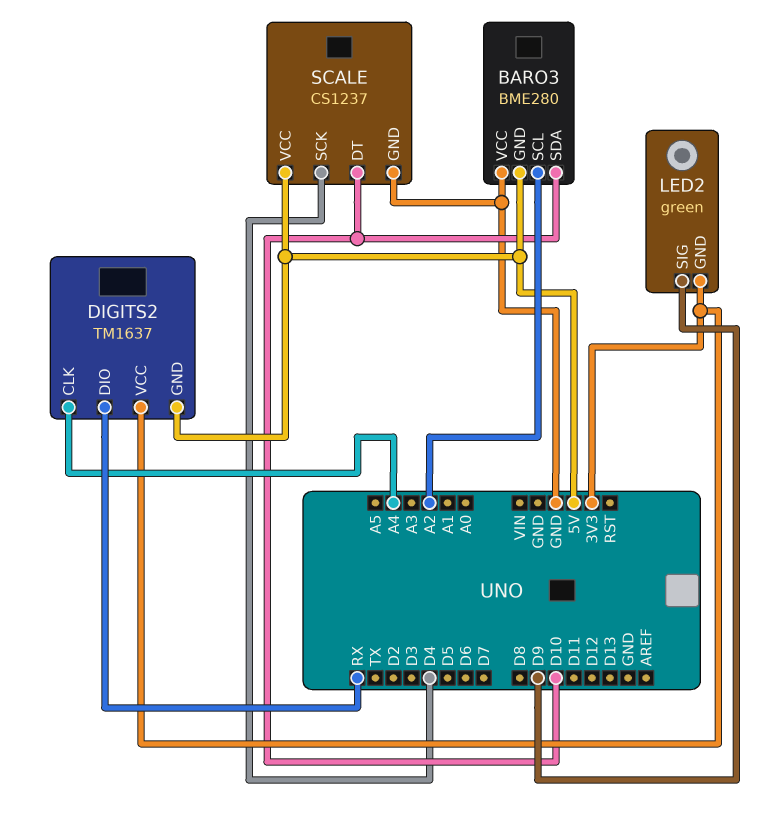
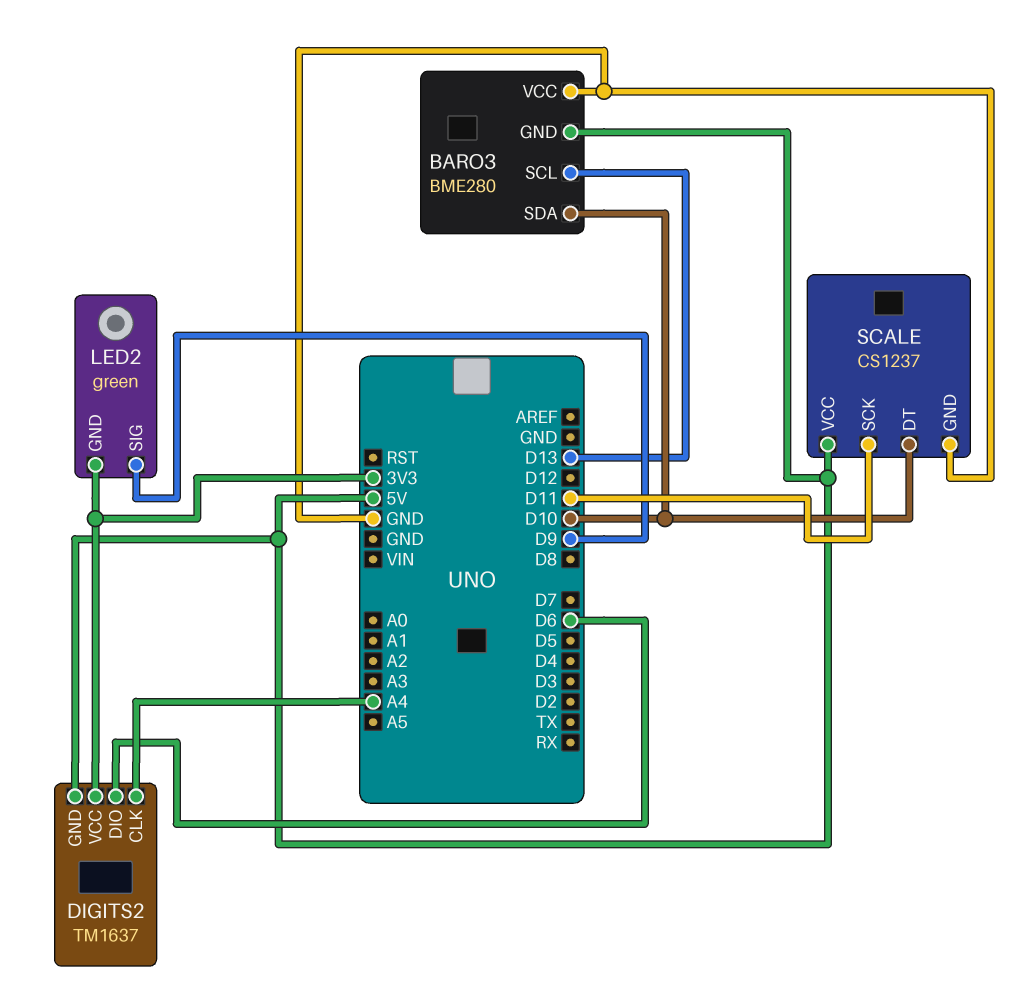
BARO3 pin SCL: A2 -> D13
DIGITS2 pin DIO: RX -> D6
SCALE pin SCK: D4 -> D11

